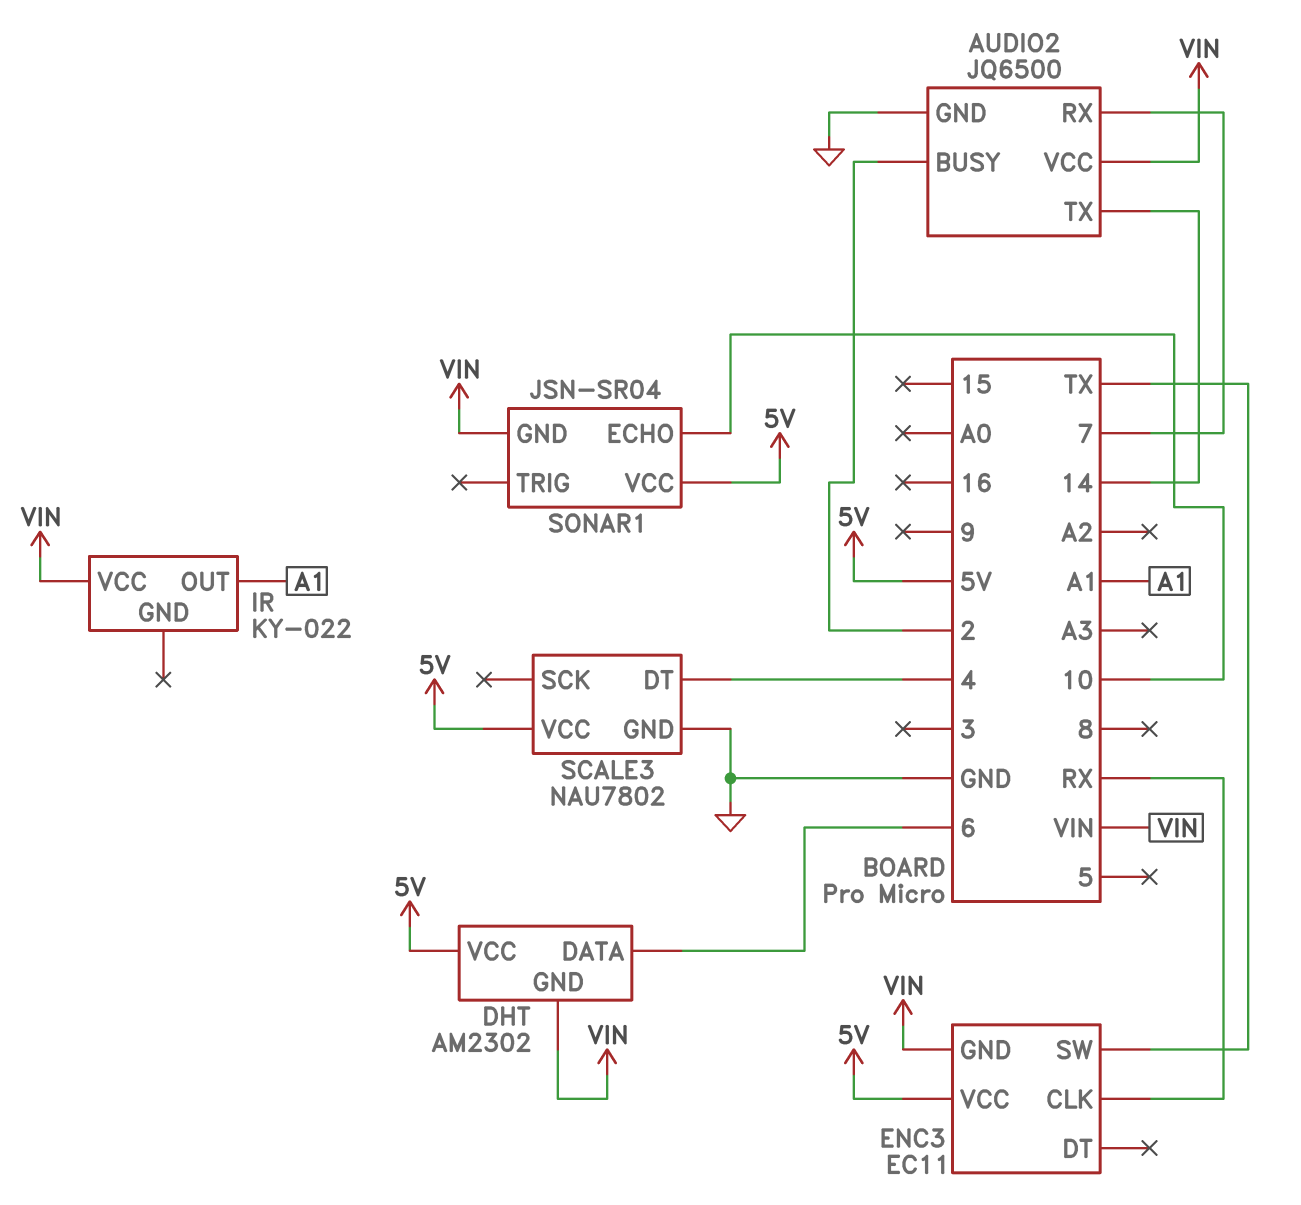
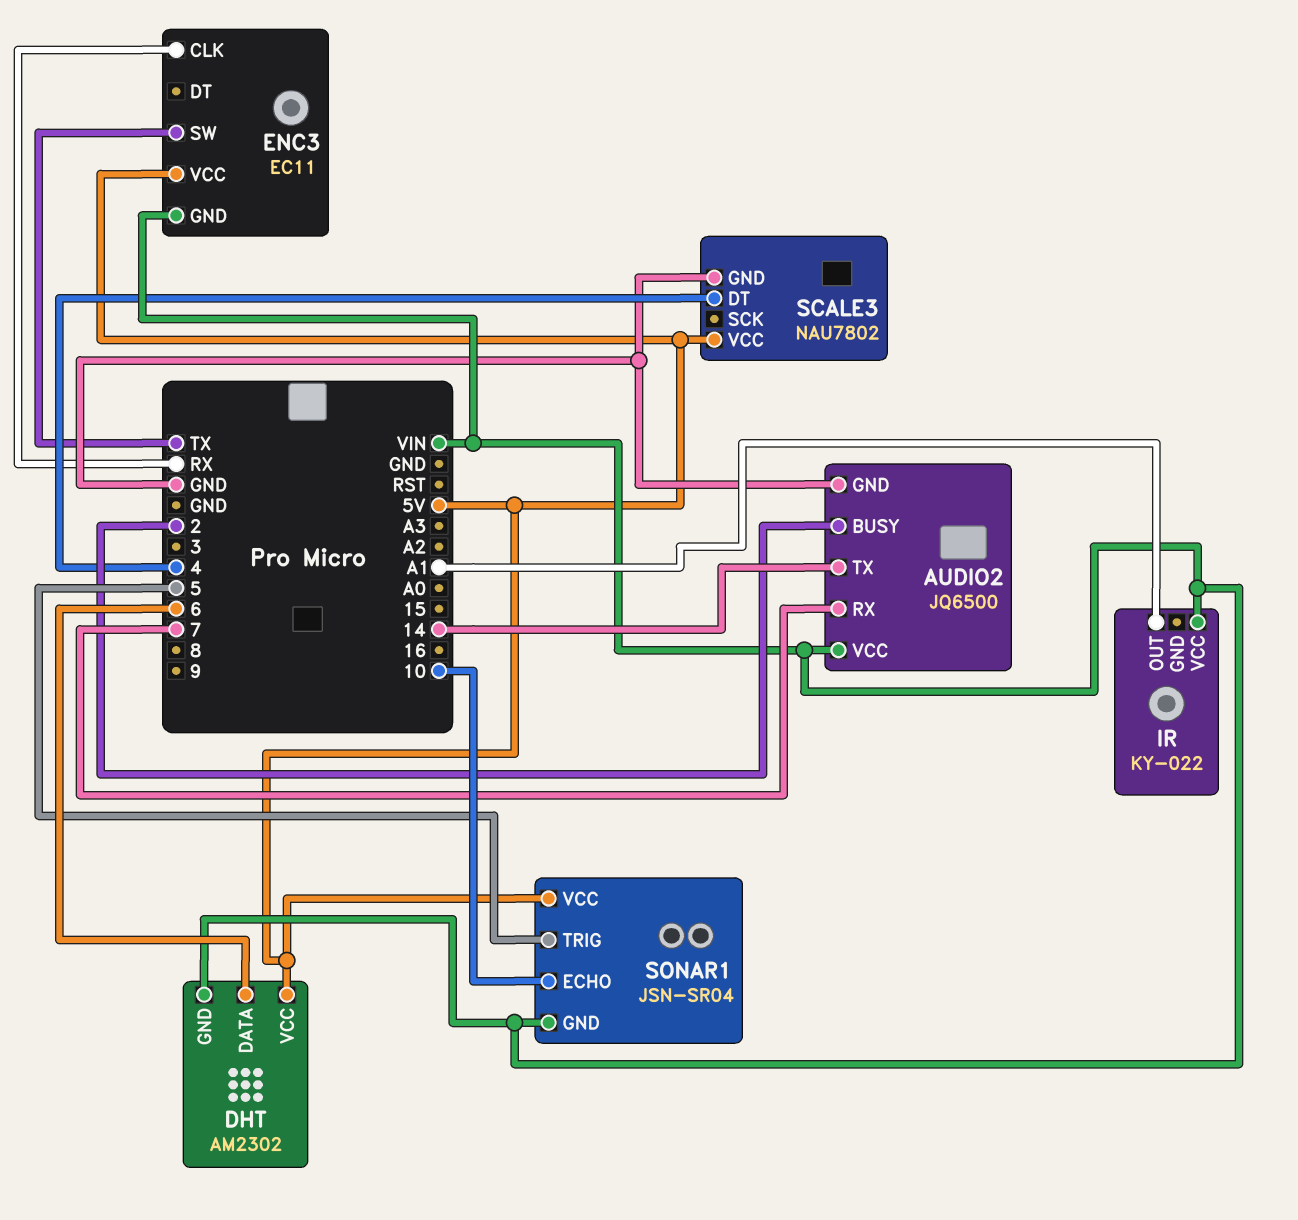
SONAR1 pin TRIG: none -> 5

